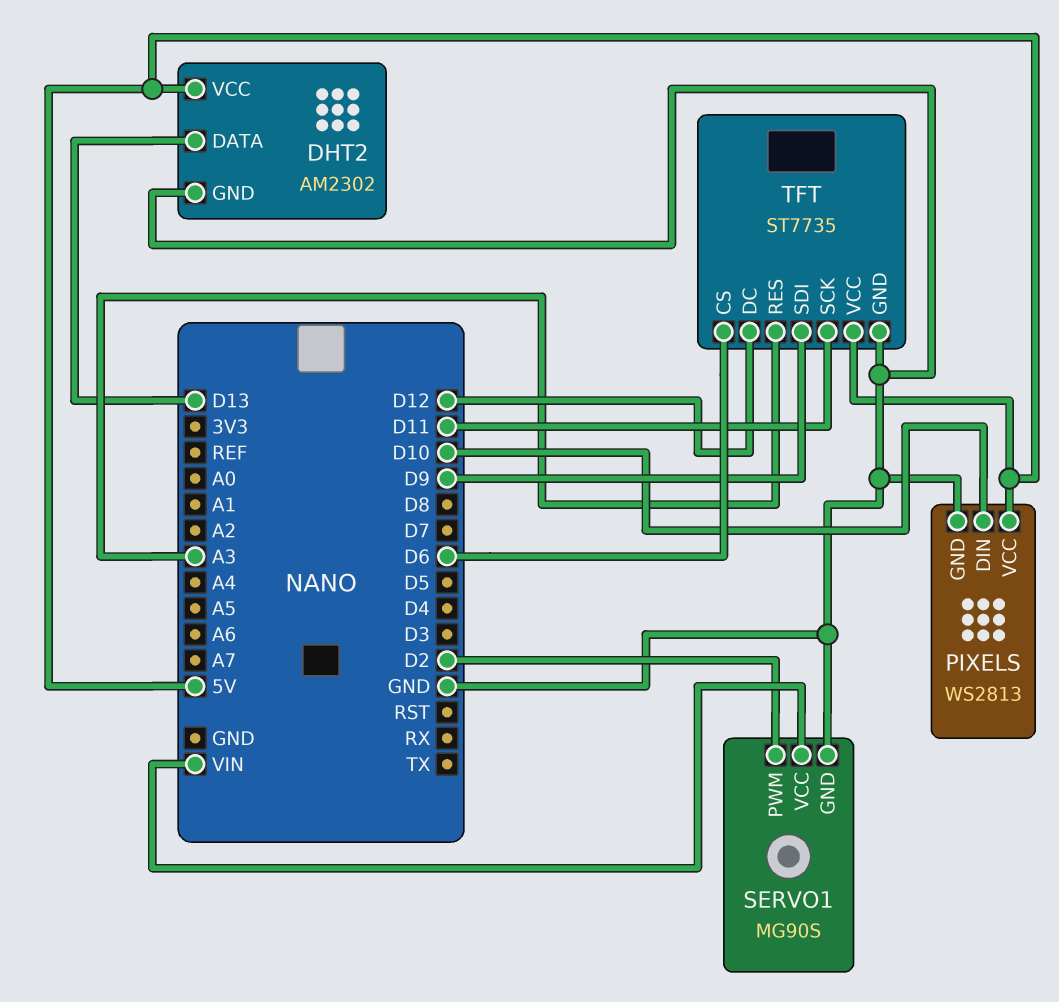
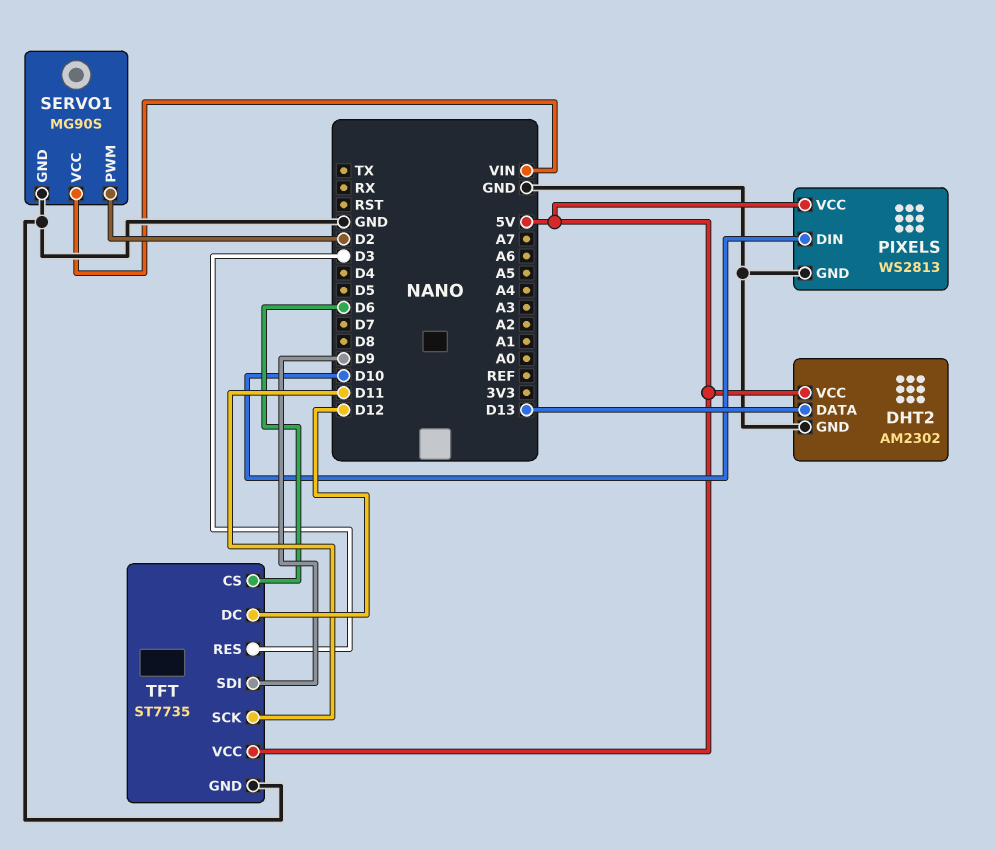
TFT pin RES: A3 -> D3

